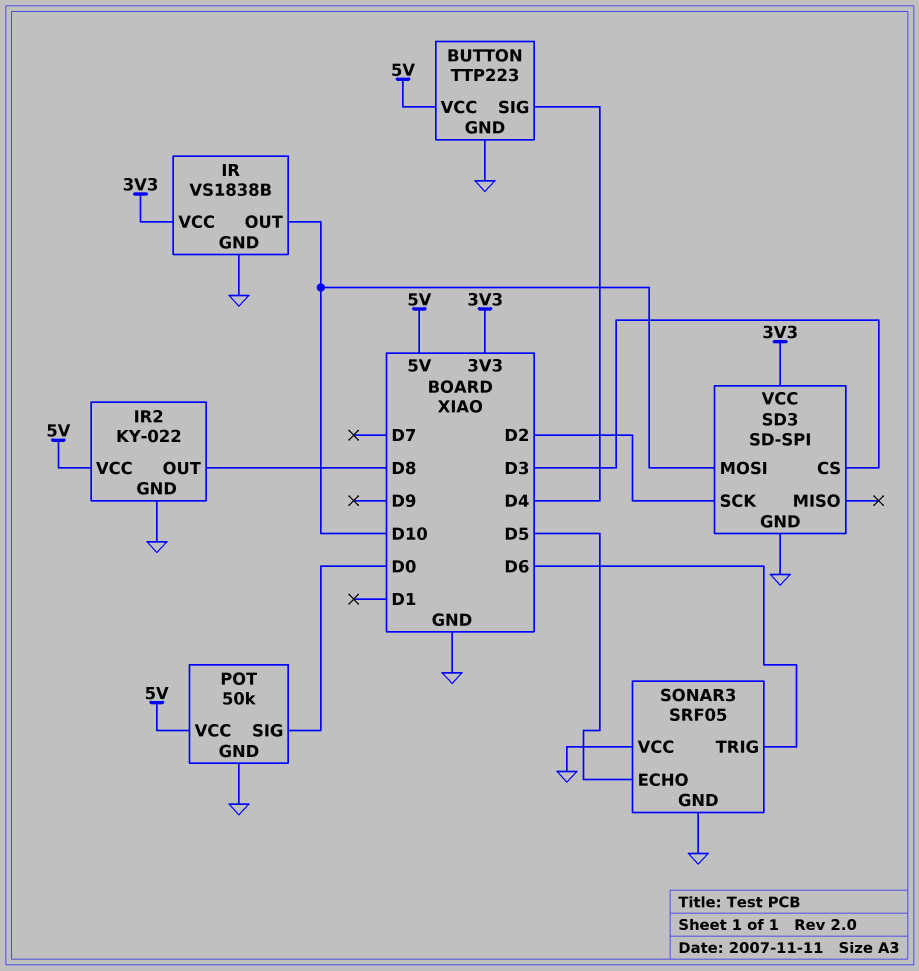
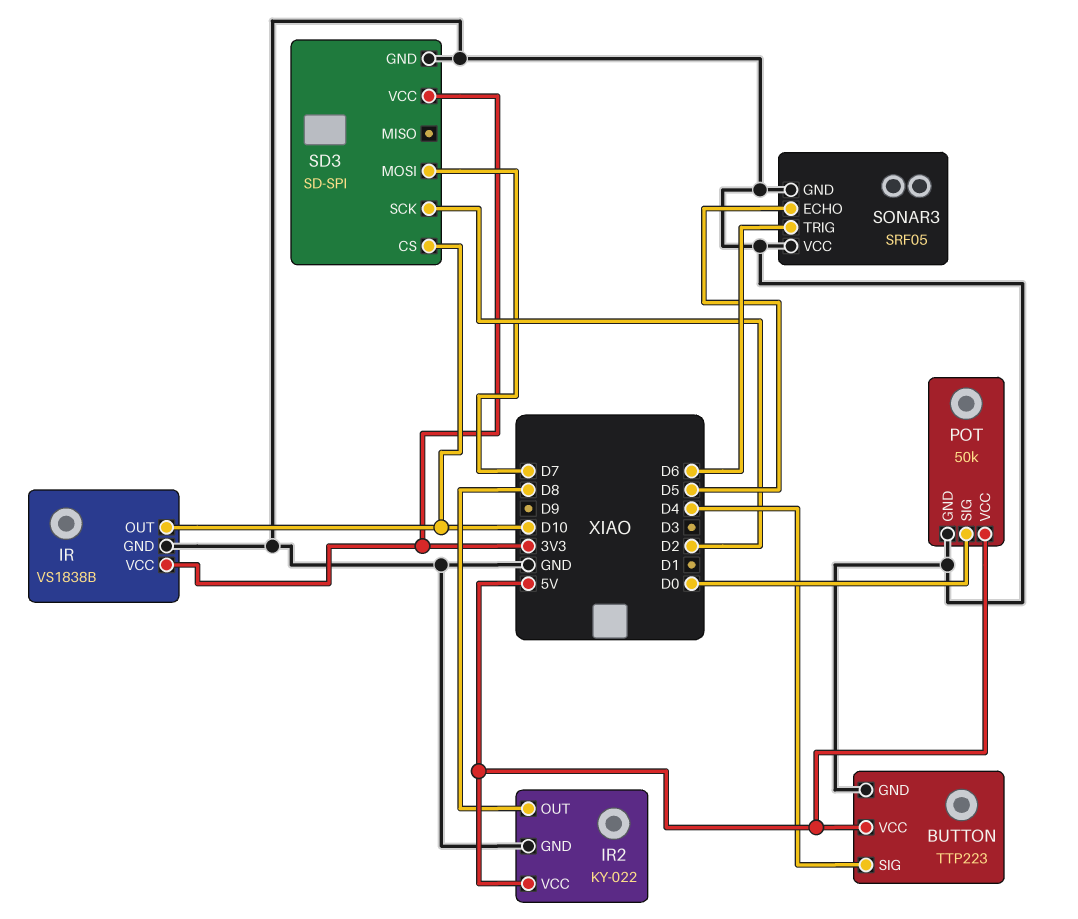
SD3 pin CS: D3 -> D10
SD3 pin MOSI: D10 -> D7

